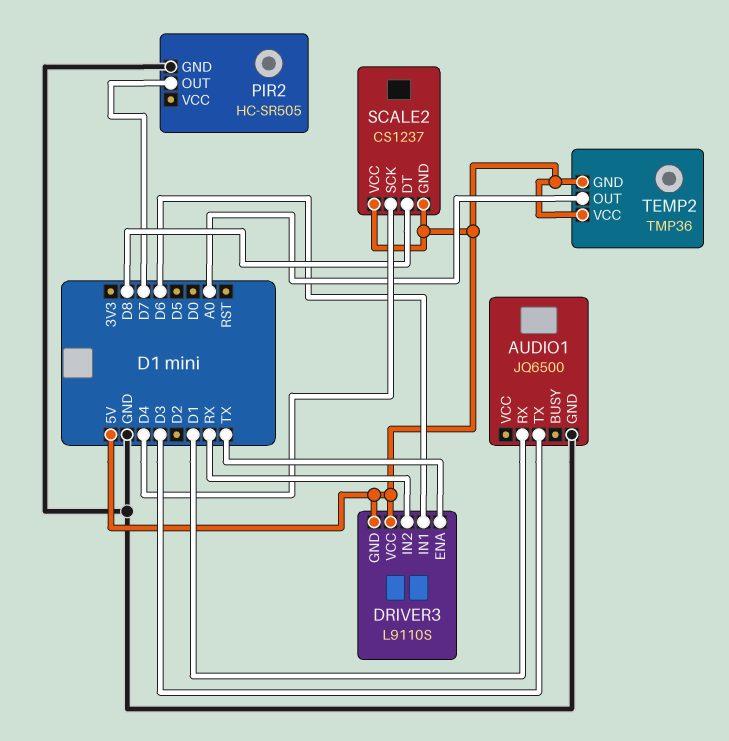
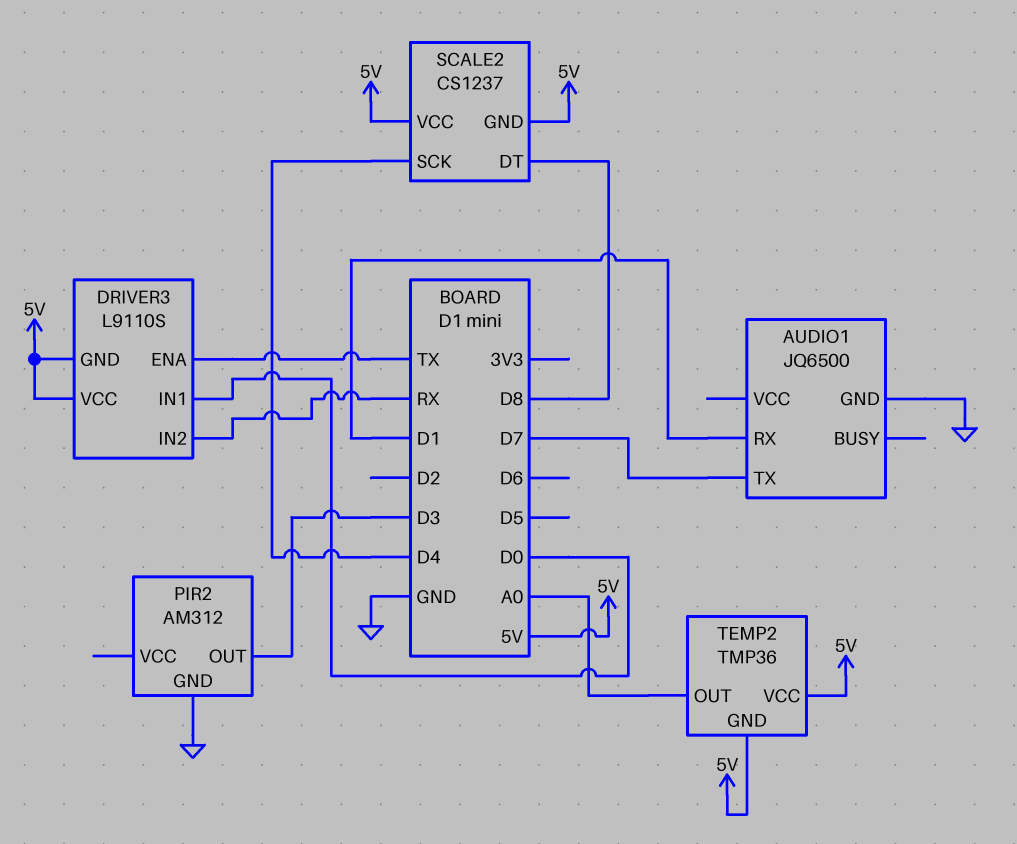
AUDIO1 pin TX: D3 -> D7
DRIVER3 pin IN1: D6 -> D0
PIR2: HC-SR505 -> AM312
PIR2 pin OUT: D7 -> D3

